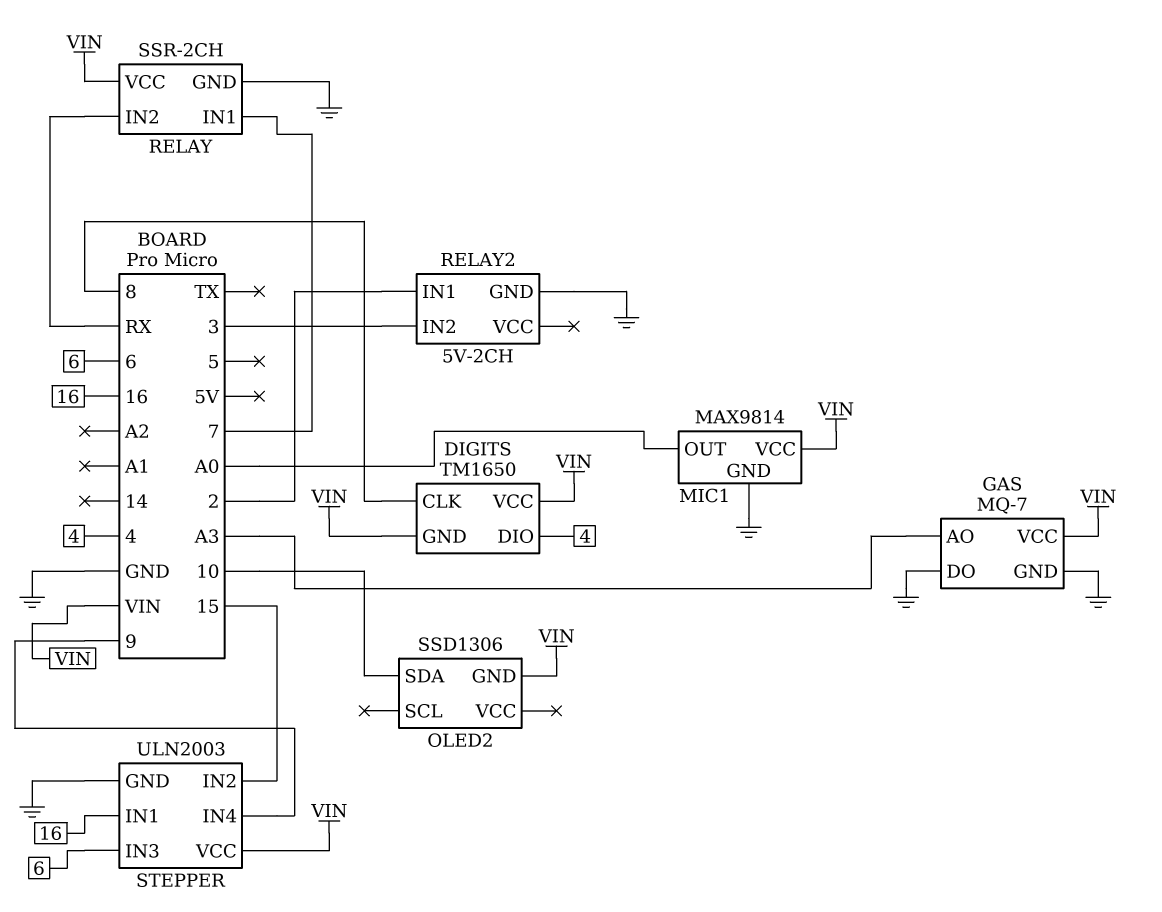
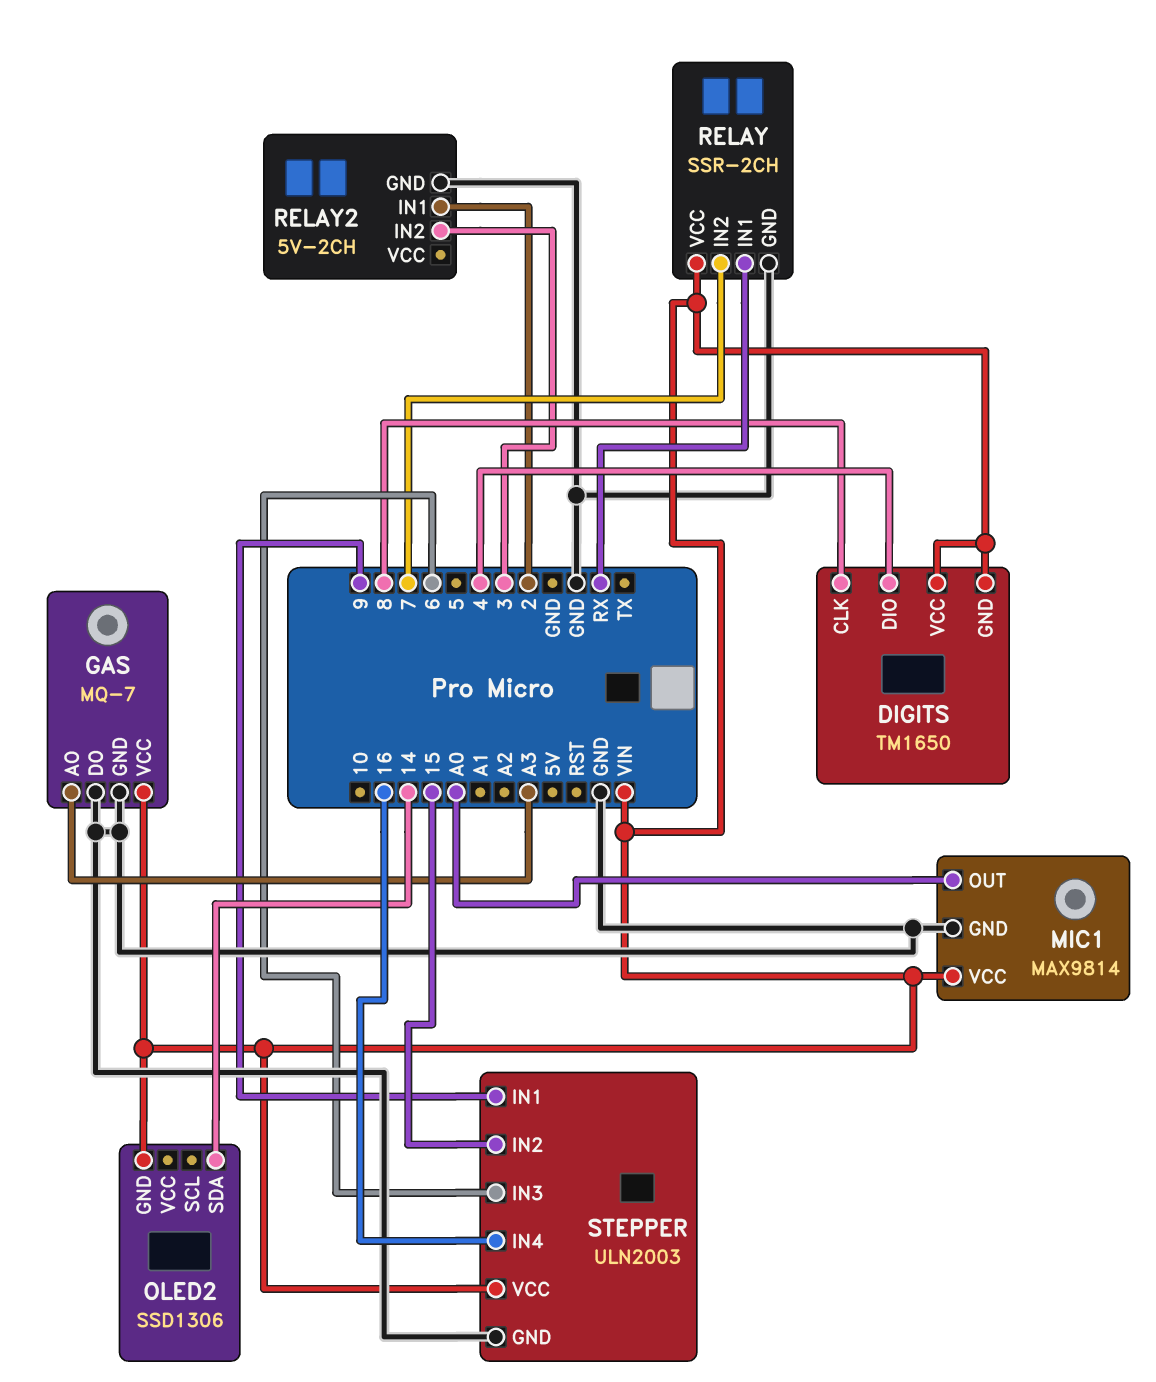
OLED2 pin SDA: 10 -> 14
RELAY pin IN1: 7 -> RX
RELAY pin IN2: RX -> 7
STEPPER pin IN1: 16 -> 9
STEPPER pin IN4: 9 -> 16

